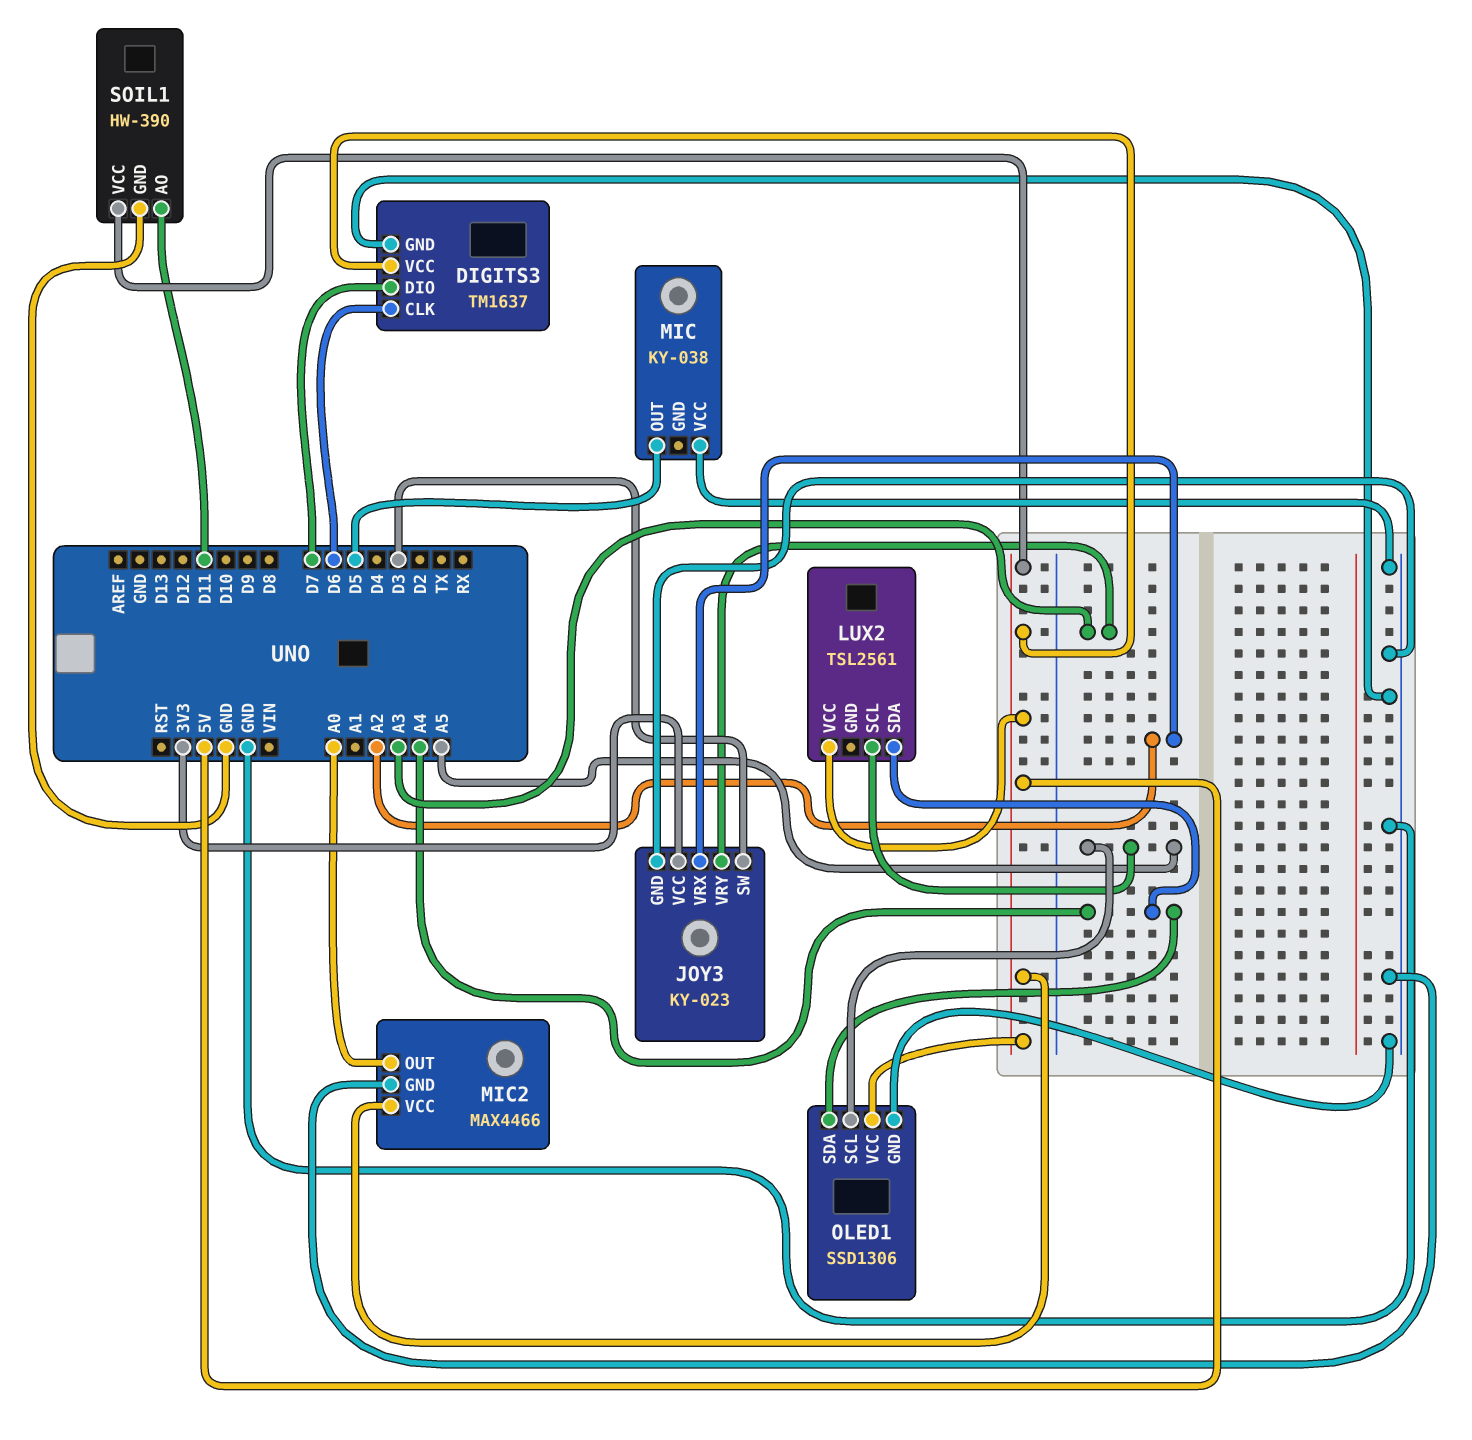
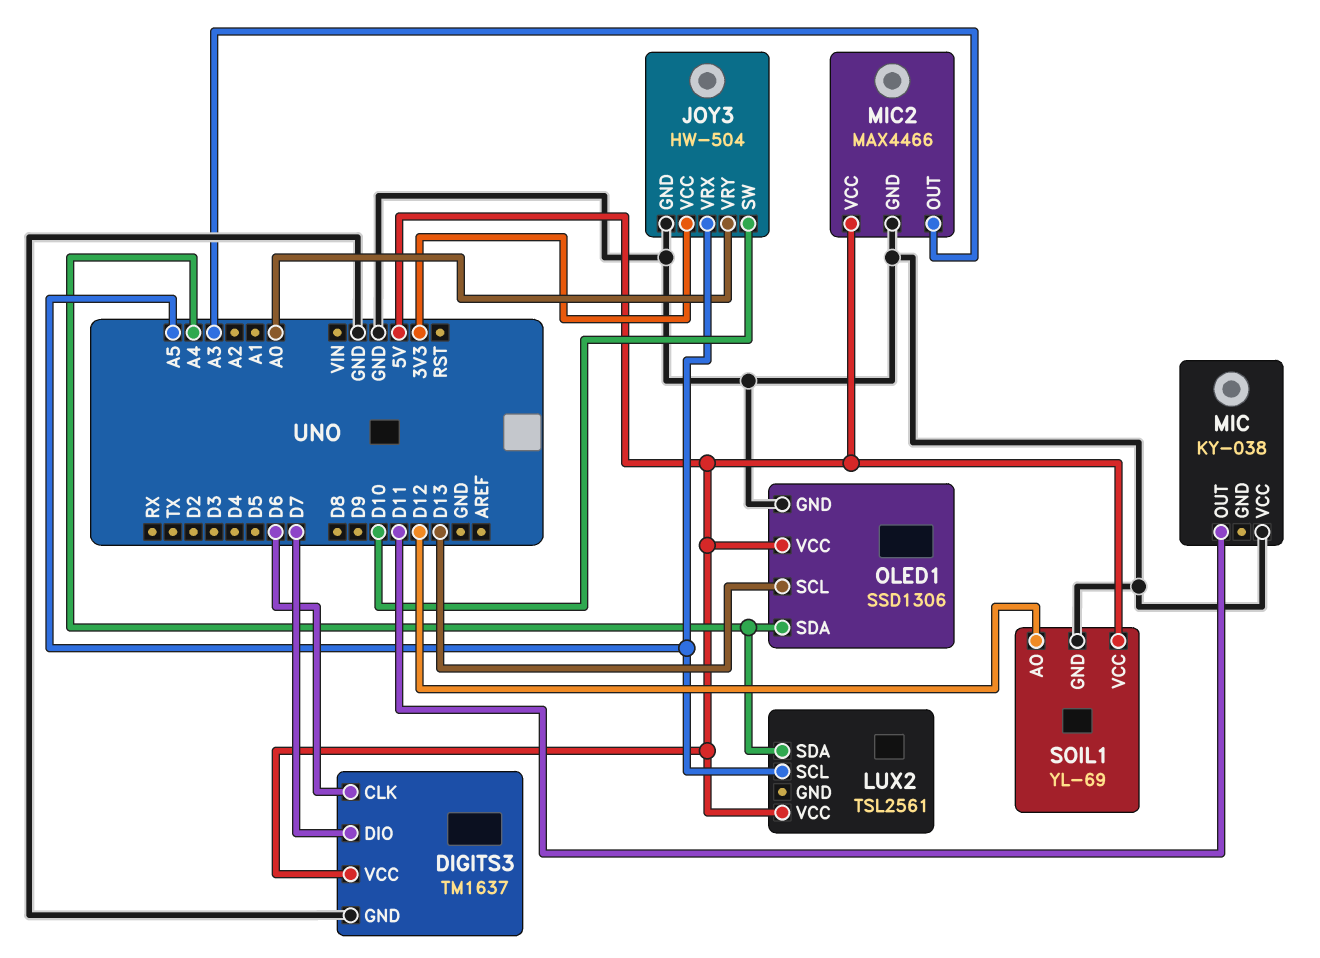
JOY3: KY-023 -> HW-504
JOY3 pin SW: D3 -> D10
JOY3 pin VRX: A2 -> A5
JOY3 pin VRY: A3 -> A0
MIC pin OUT: D5 -> D11
MIC2 pin OUT: A0 -> A3
OLED1 pin SCL: A5 -> D13
SOIL1: HW-390 -> YL-69
SOIL1 pin AO: D11 -> D12

